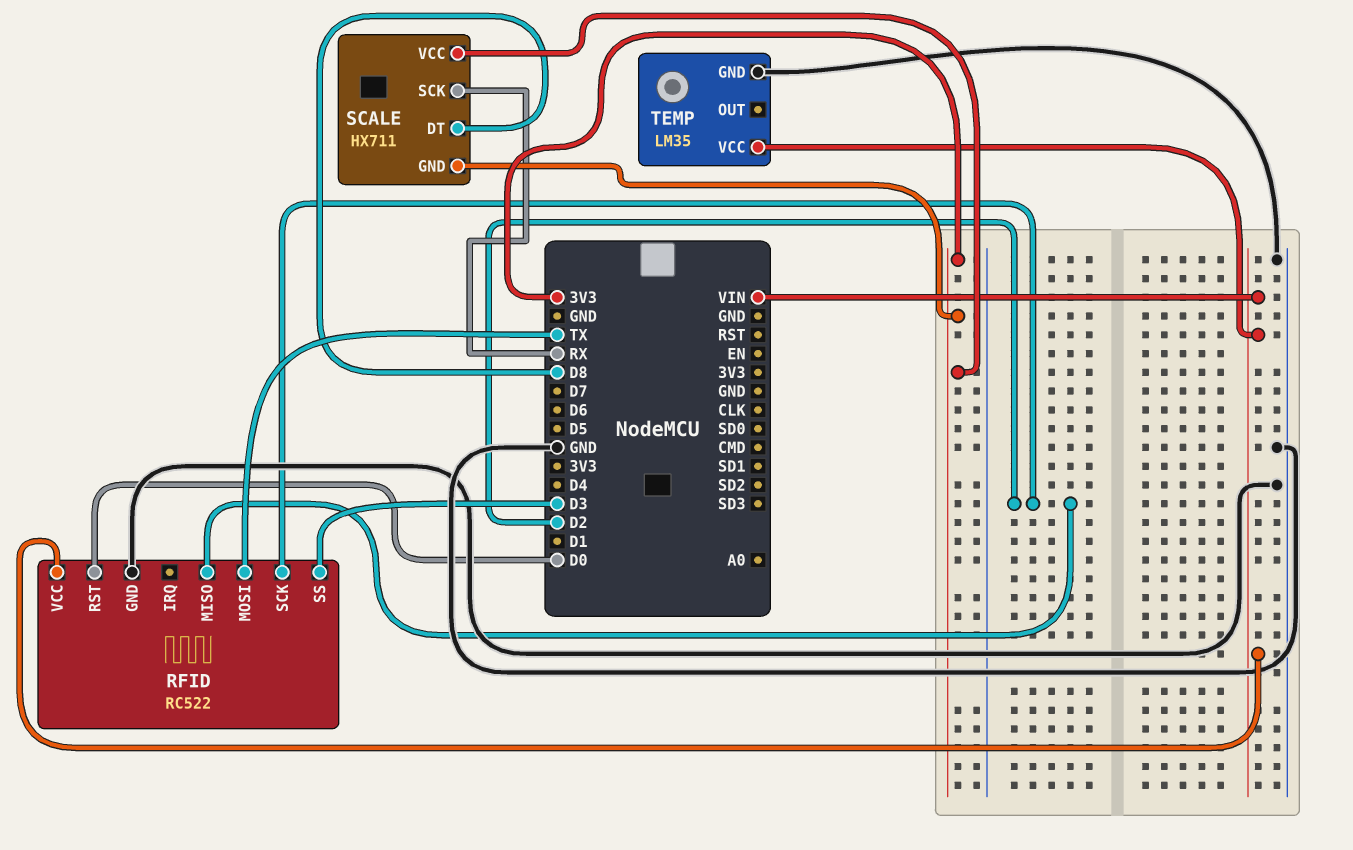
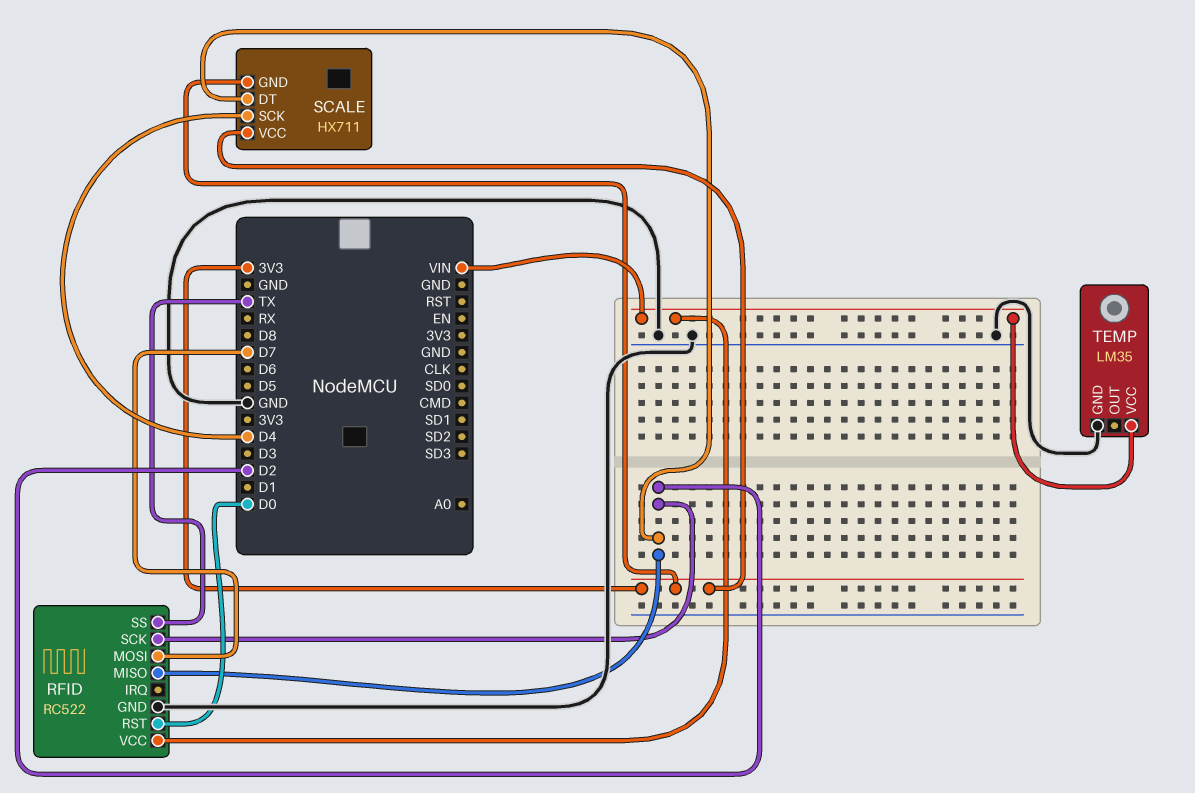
RFID pin MOSI: TX -> D7
RFID pin SS: D3 -> TX
SCALE pin DT: D8 -> D2
SCALE pin SCK: RX -> D4

